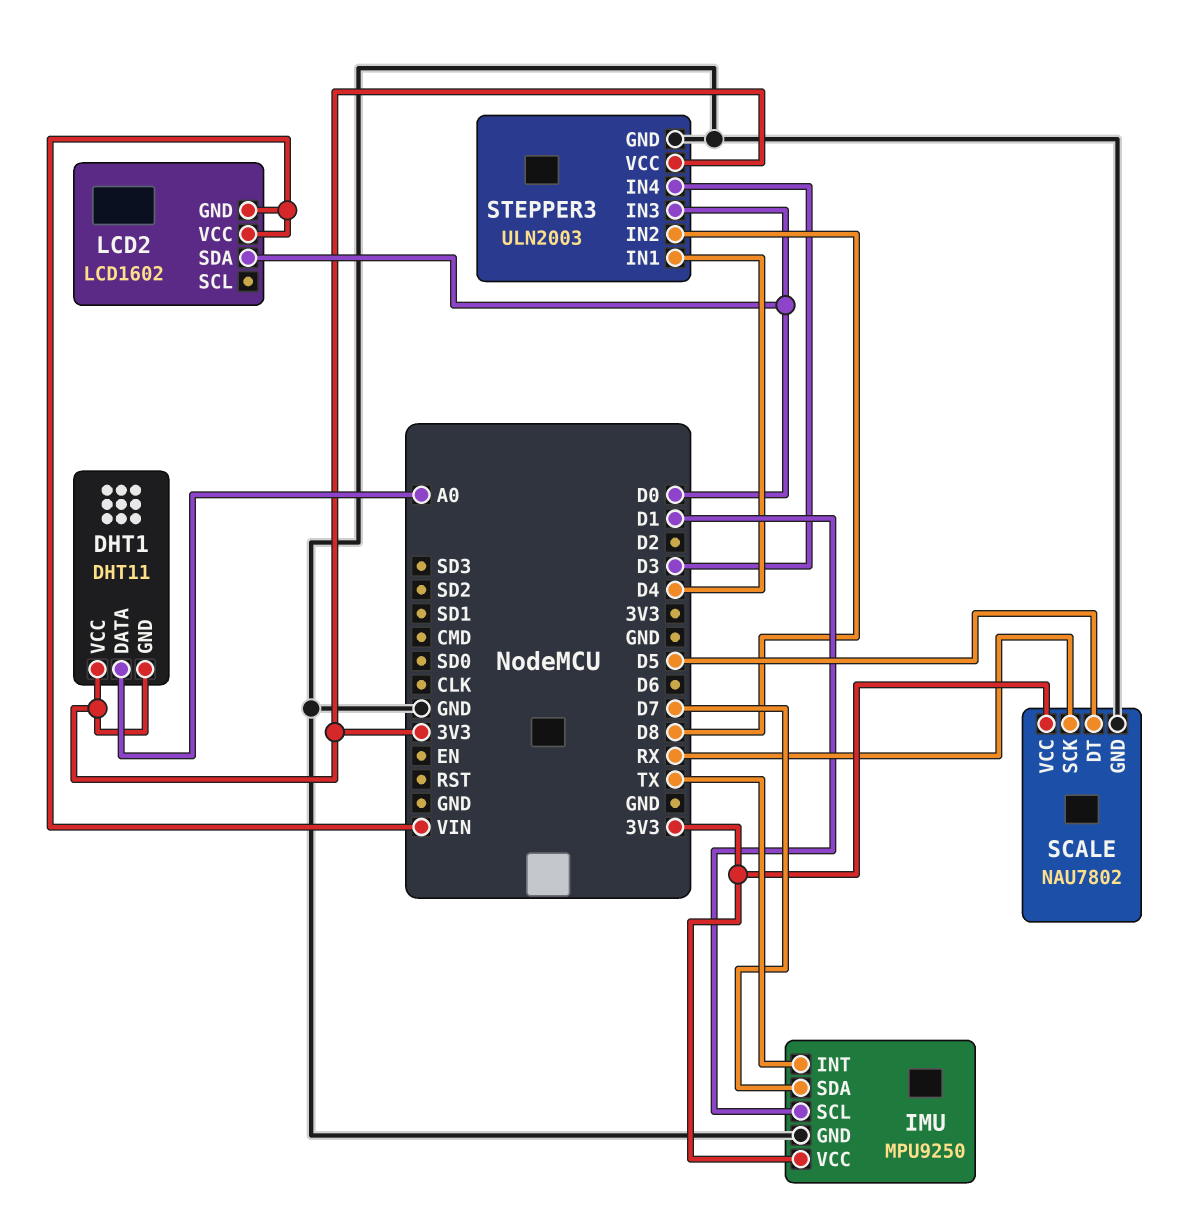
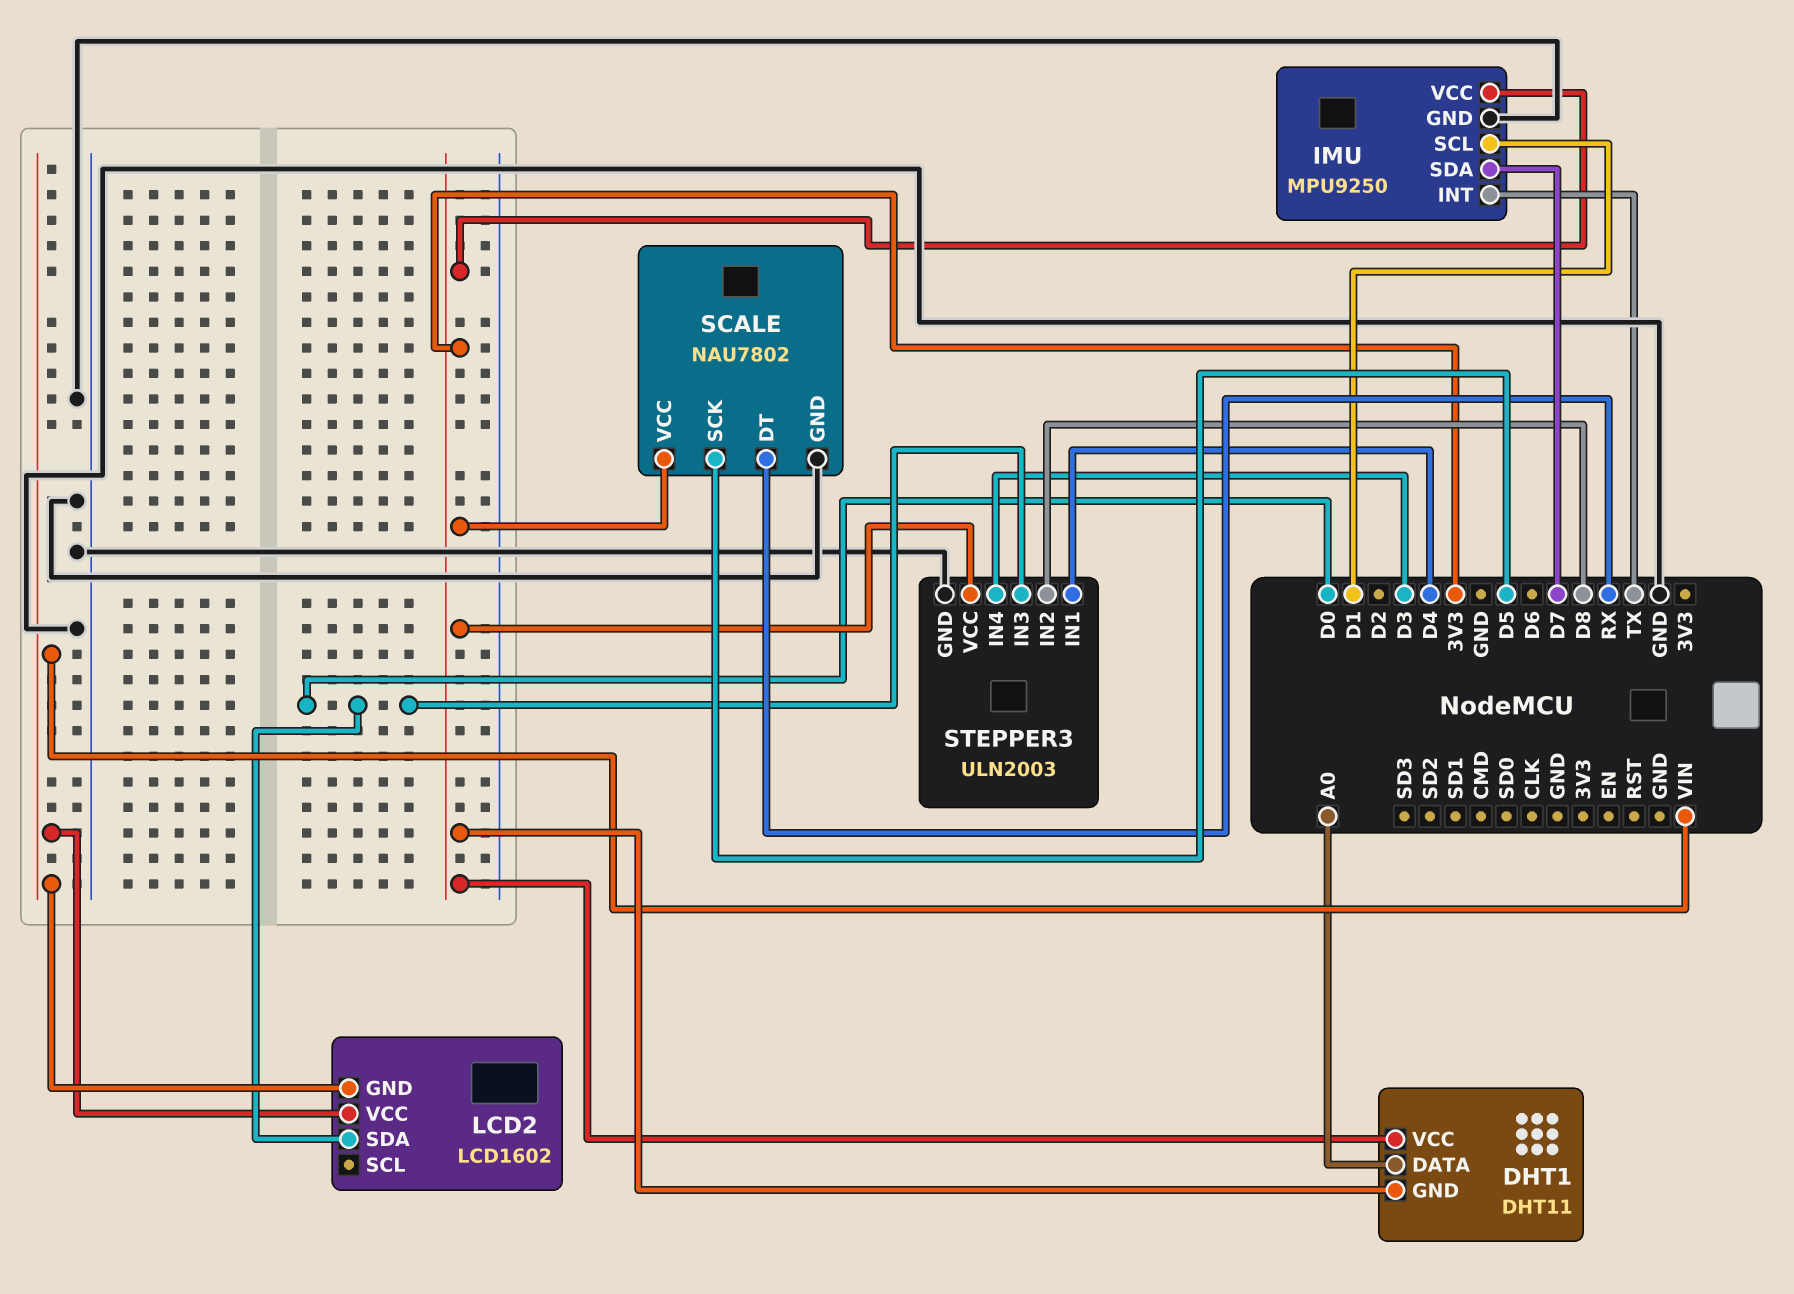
SCALE pin DT: D5 -> RX
SCALE pin SCK: RX -> D5

